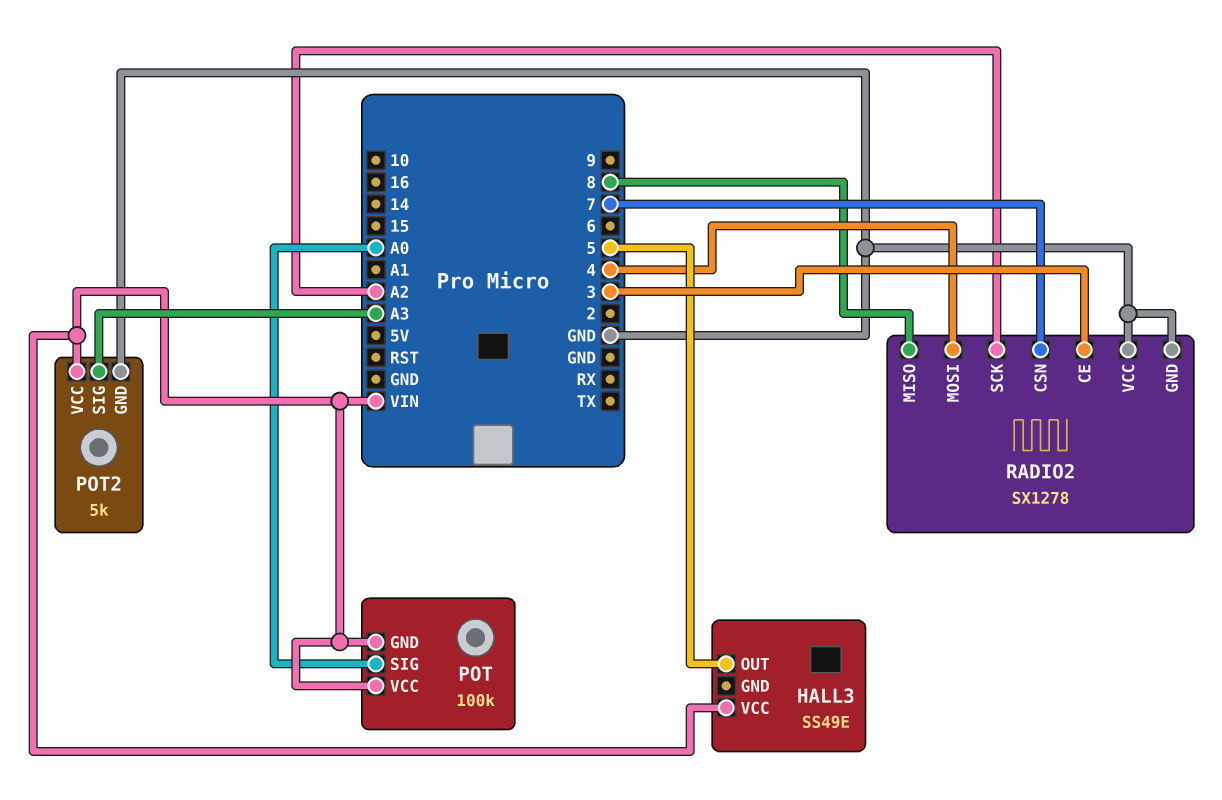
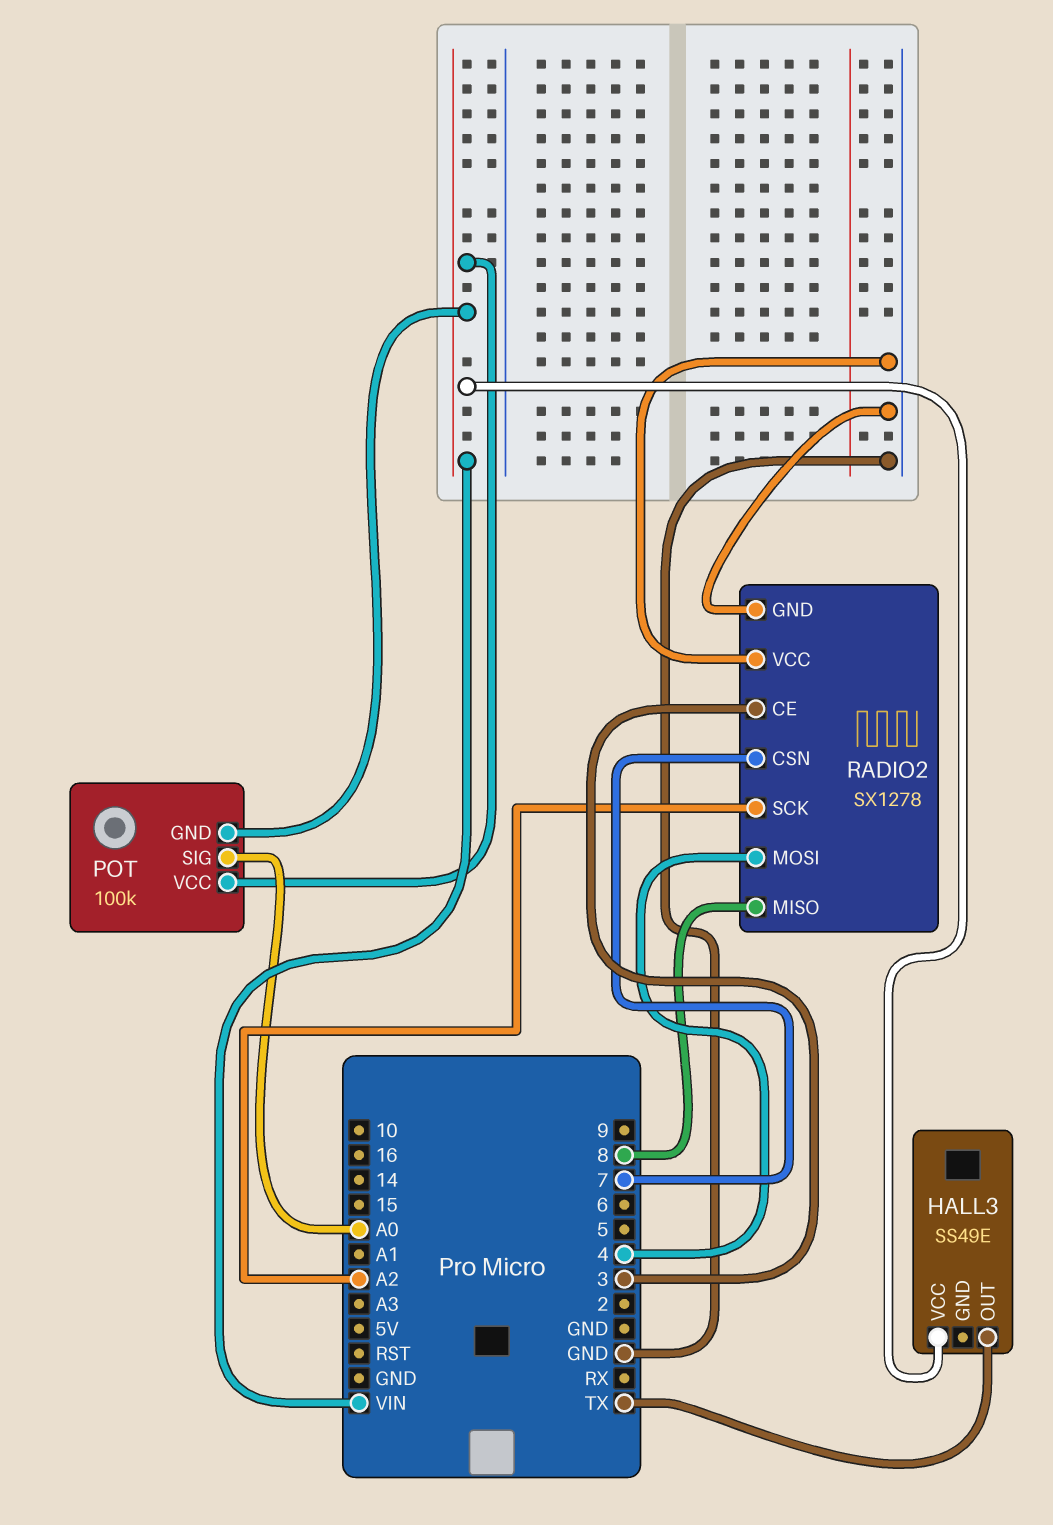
HALL3 pin OUT: 5 -> TX
POT2: 5k -> none
POT2 pin GND: GND -> none
POT2 pin SIG: A3 -> none
POT2 pin VCC: VIN -> none

